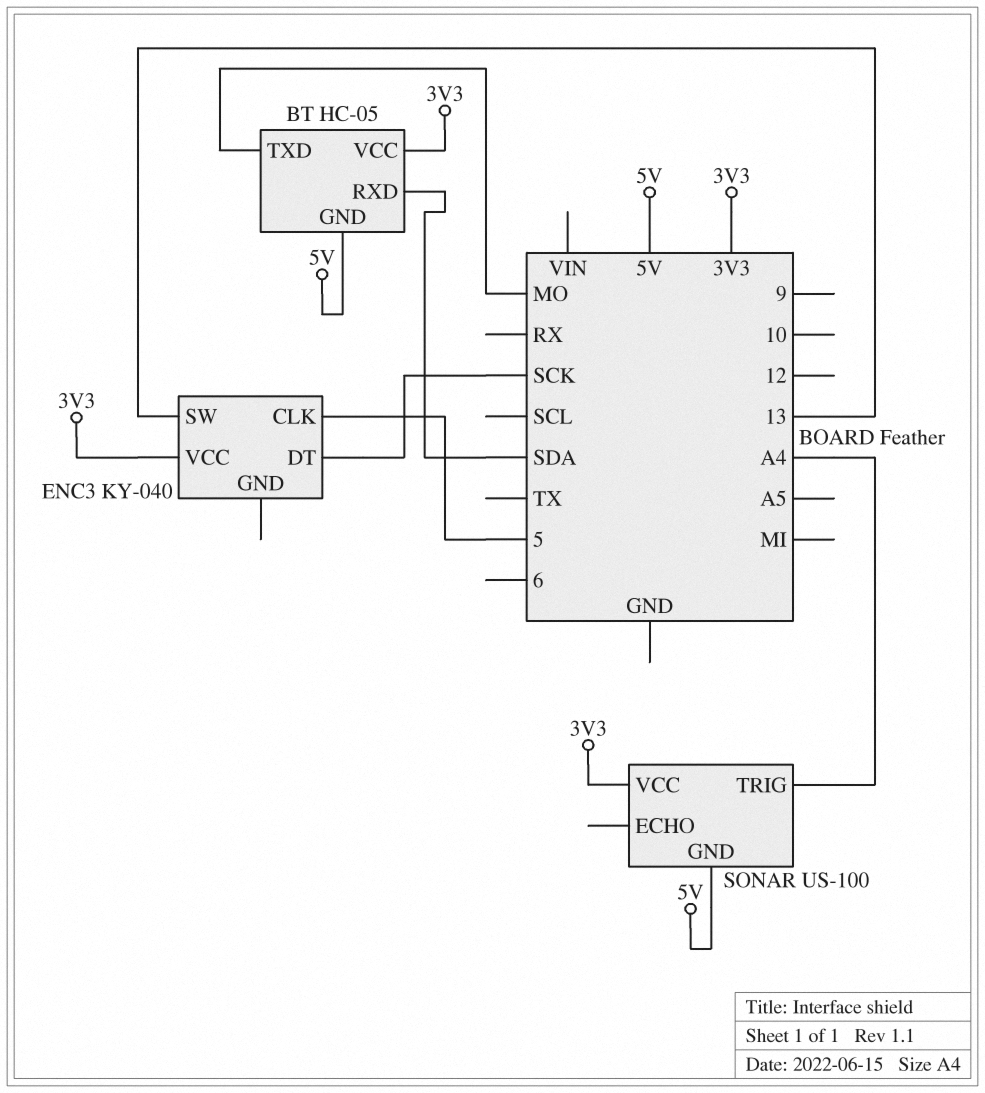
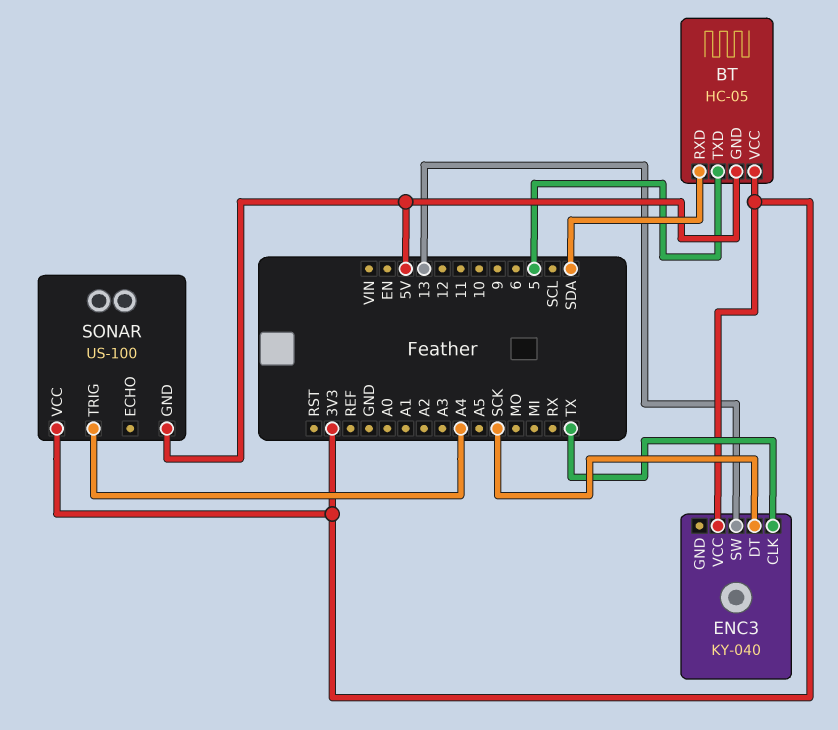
BT pin TXD: MO -> 5
ENC3 pin CLK: 5 -> TX

